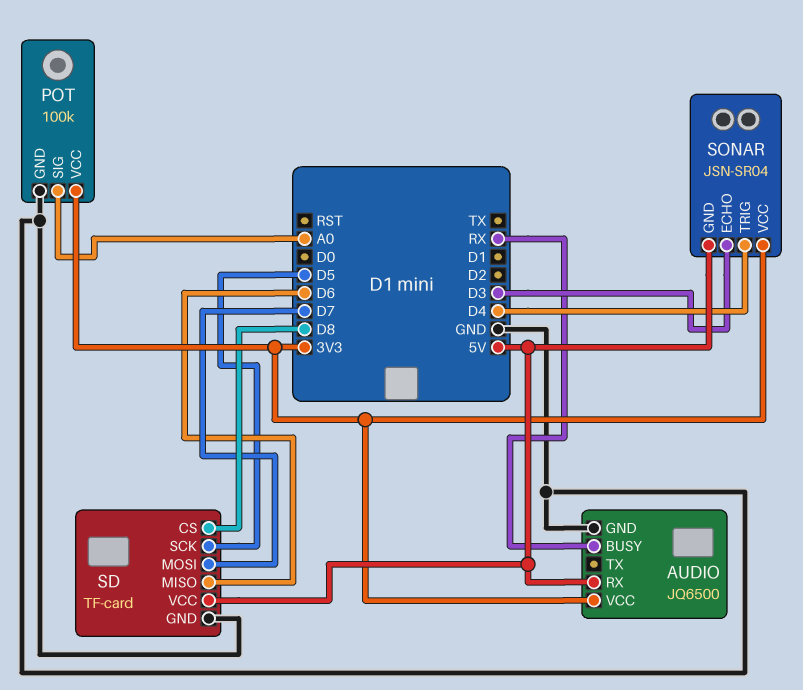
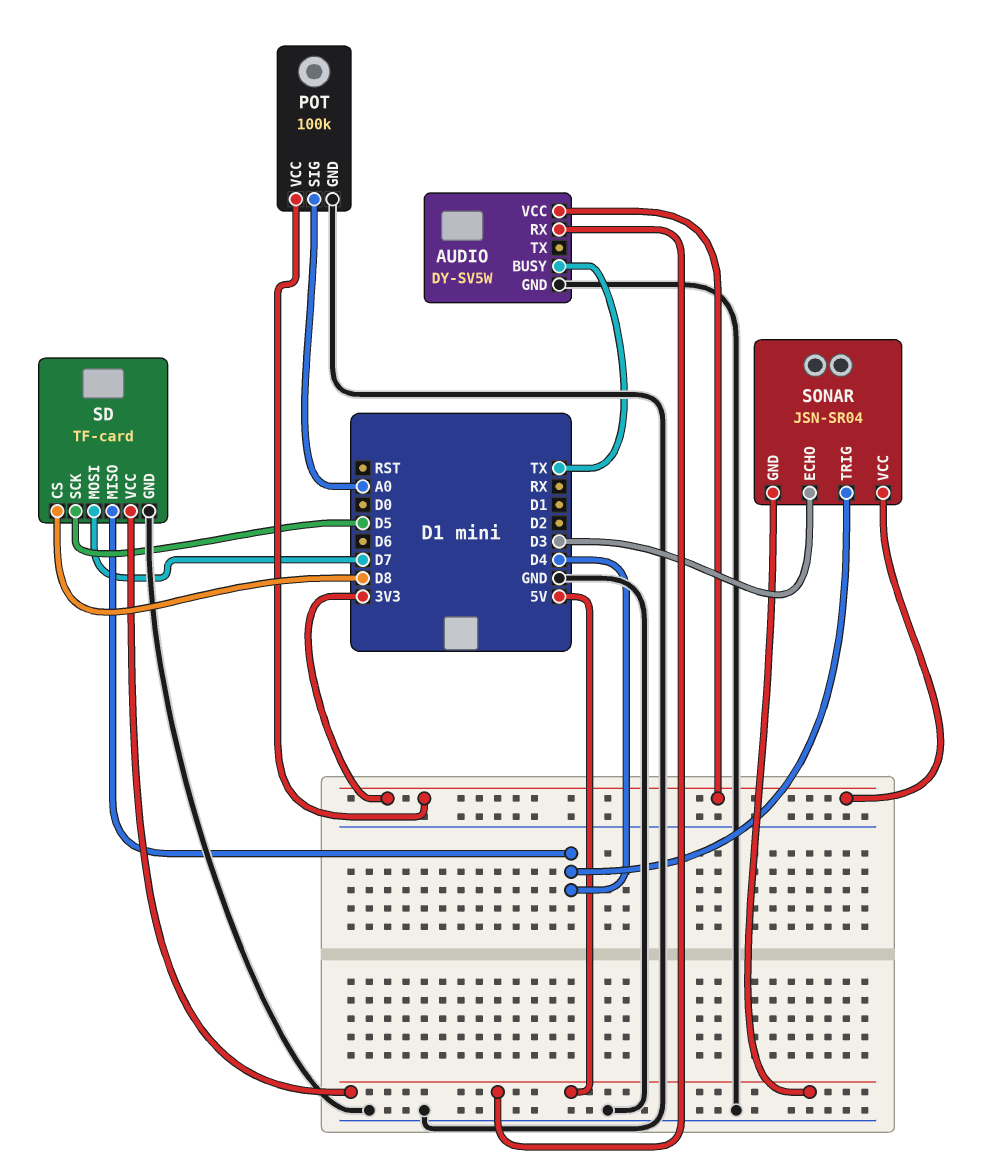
AUDIO: JQ6500 -> DY-SV5W
AUDIO pin BUSY: RX -> TX
SD pin MISO: D6 -> D4

